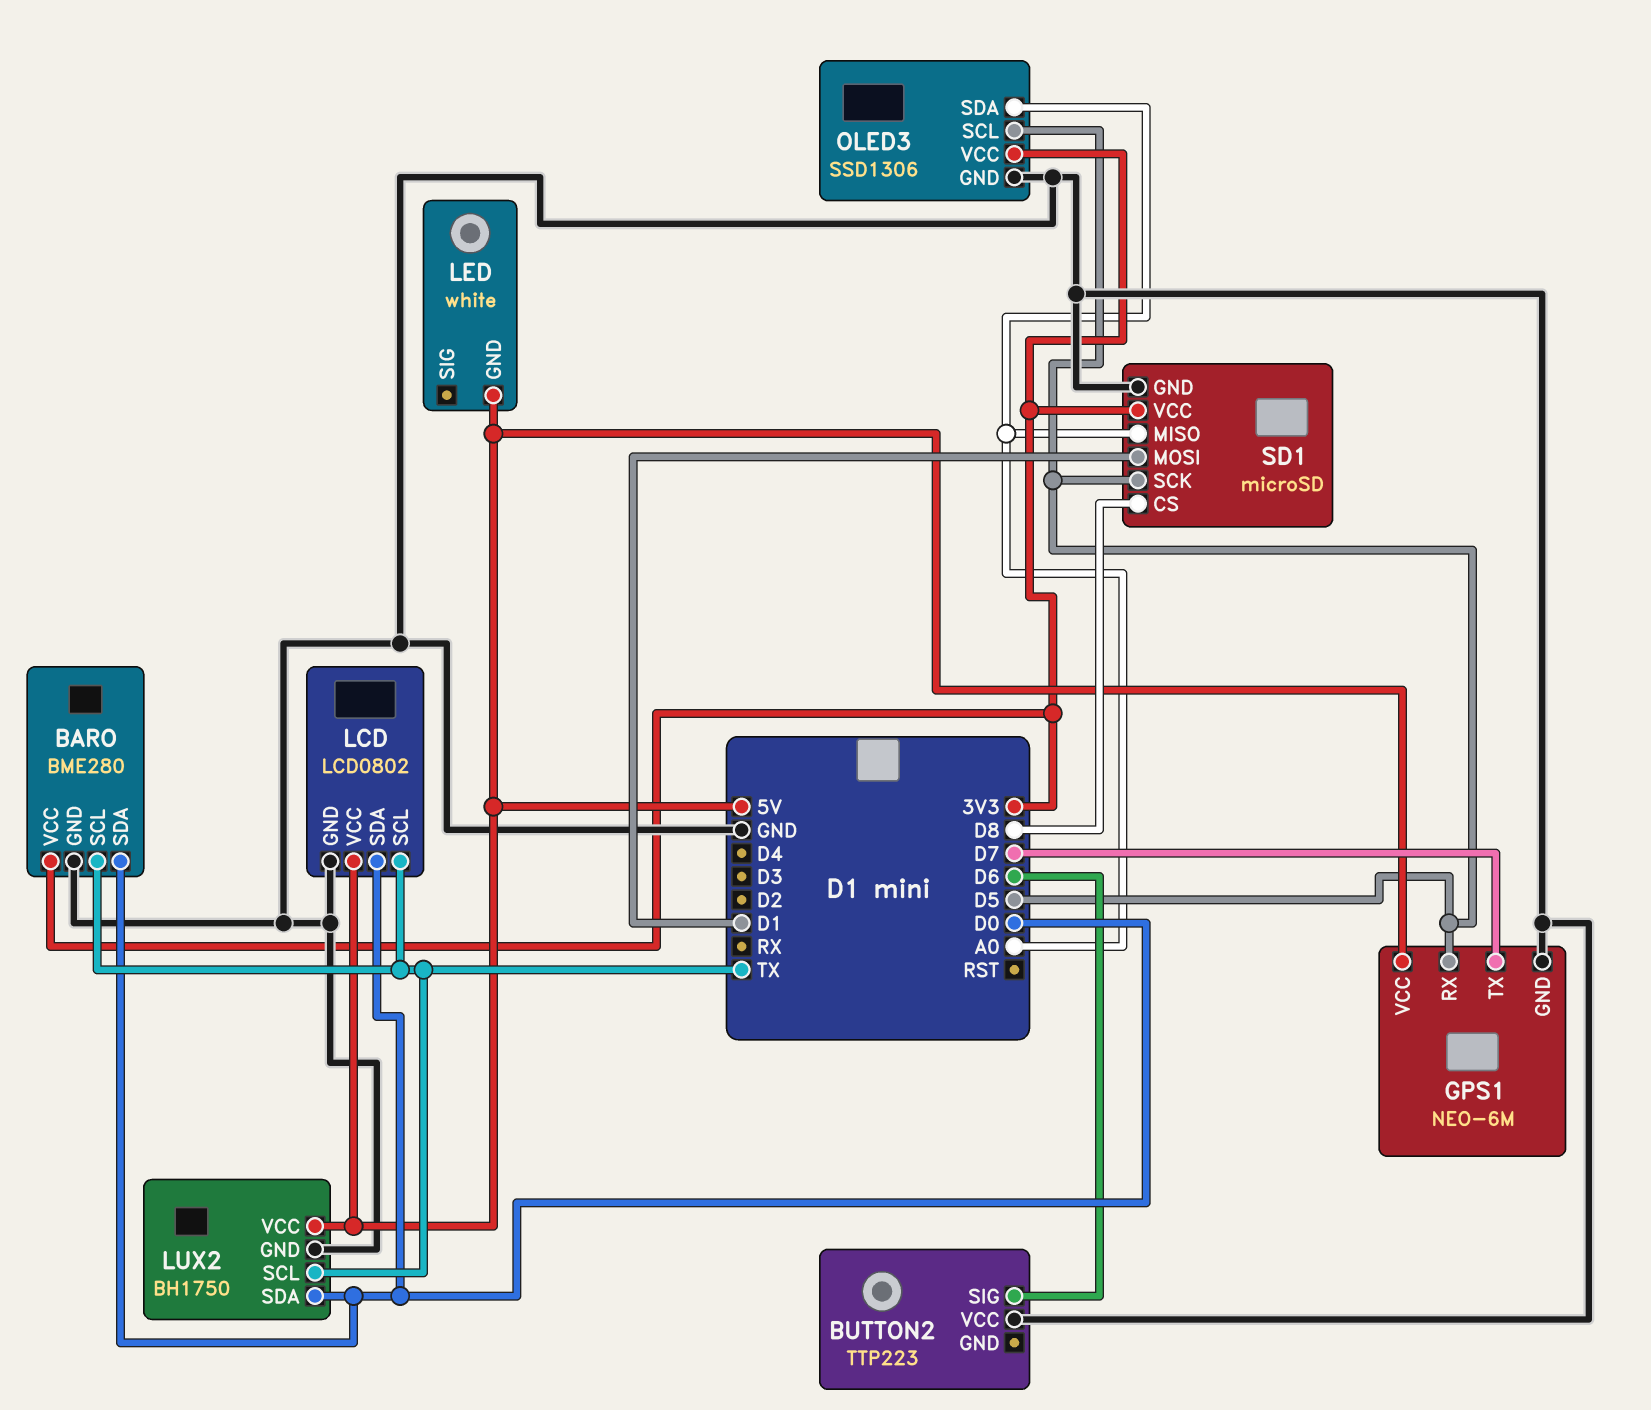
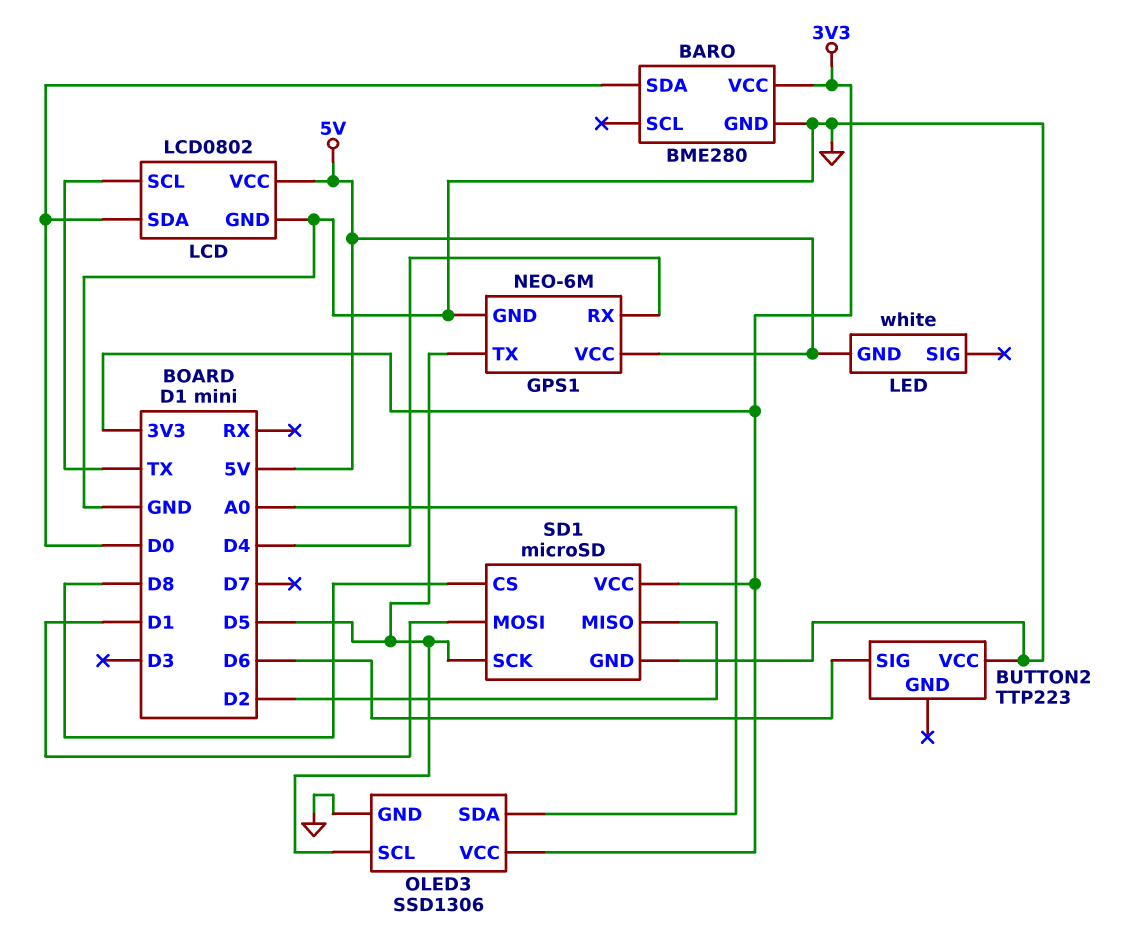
BARO pin SCL: TX -> none
GPS1 pin RX: D5 -> D4
GPS1 pin TX: D7 -> D5
LUX2: BH1750 -> none
LUX2 pin GND: GND -> none
LUX2 pin SCL: TX -> none
LUX2 pin SDA: D0 -> none
LUX2 pin VCC: 5V -> none
SD1 pin MISO: A0 -> D2

